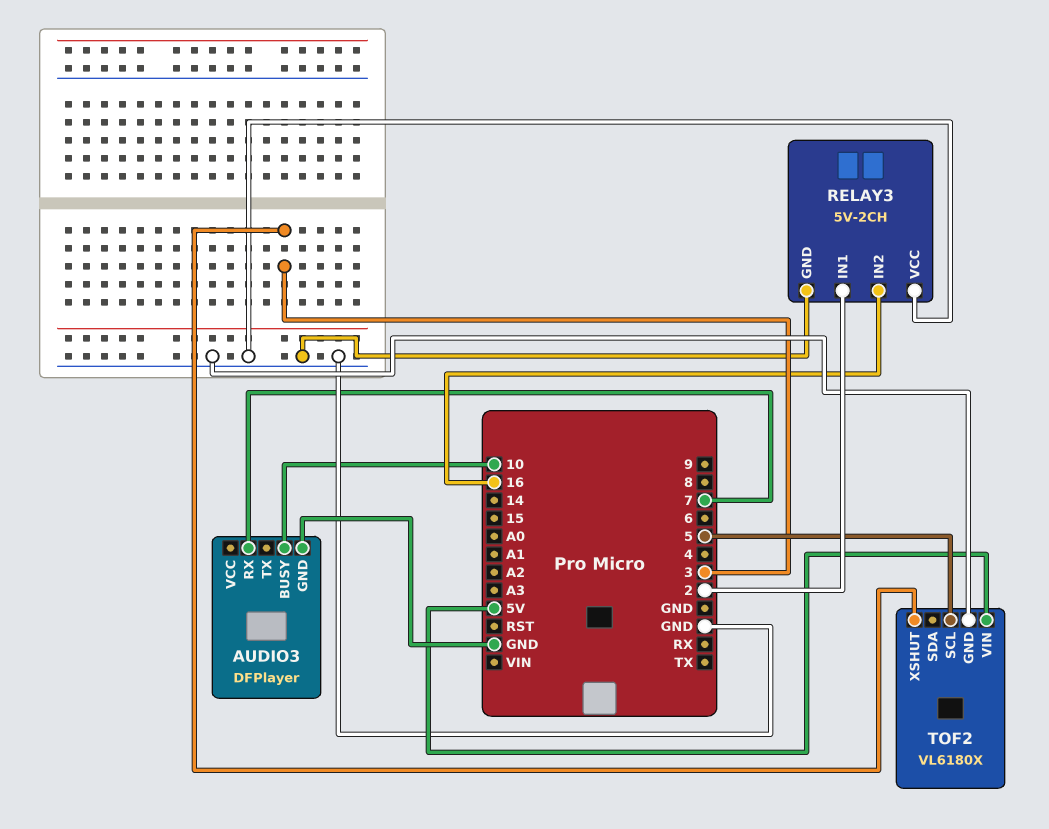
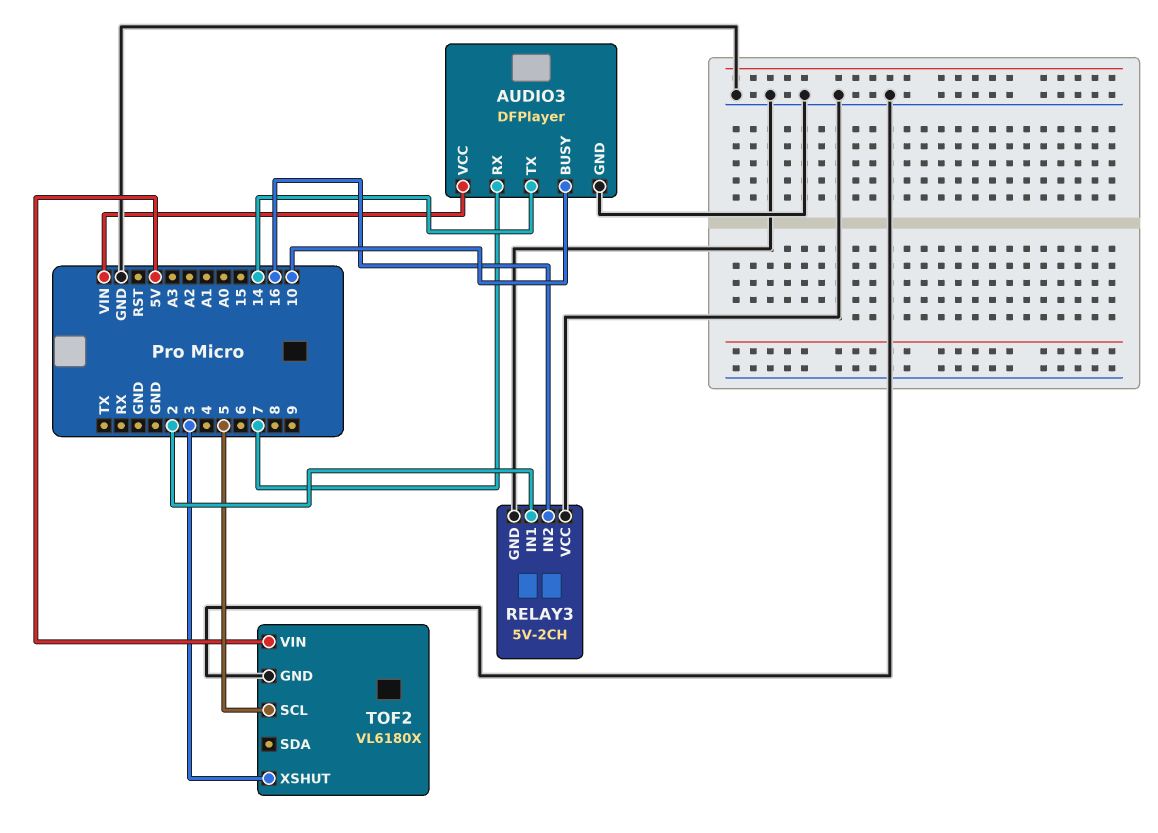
AUDIO3 pin TX: none -> 14
AUDIO3 pin VCC: none -> VIN

